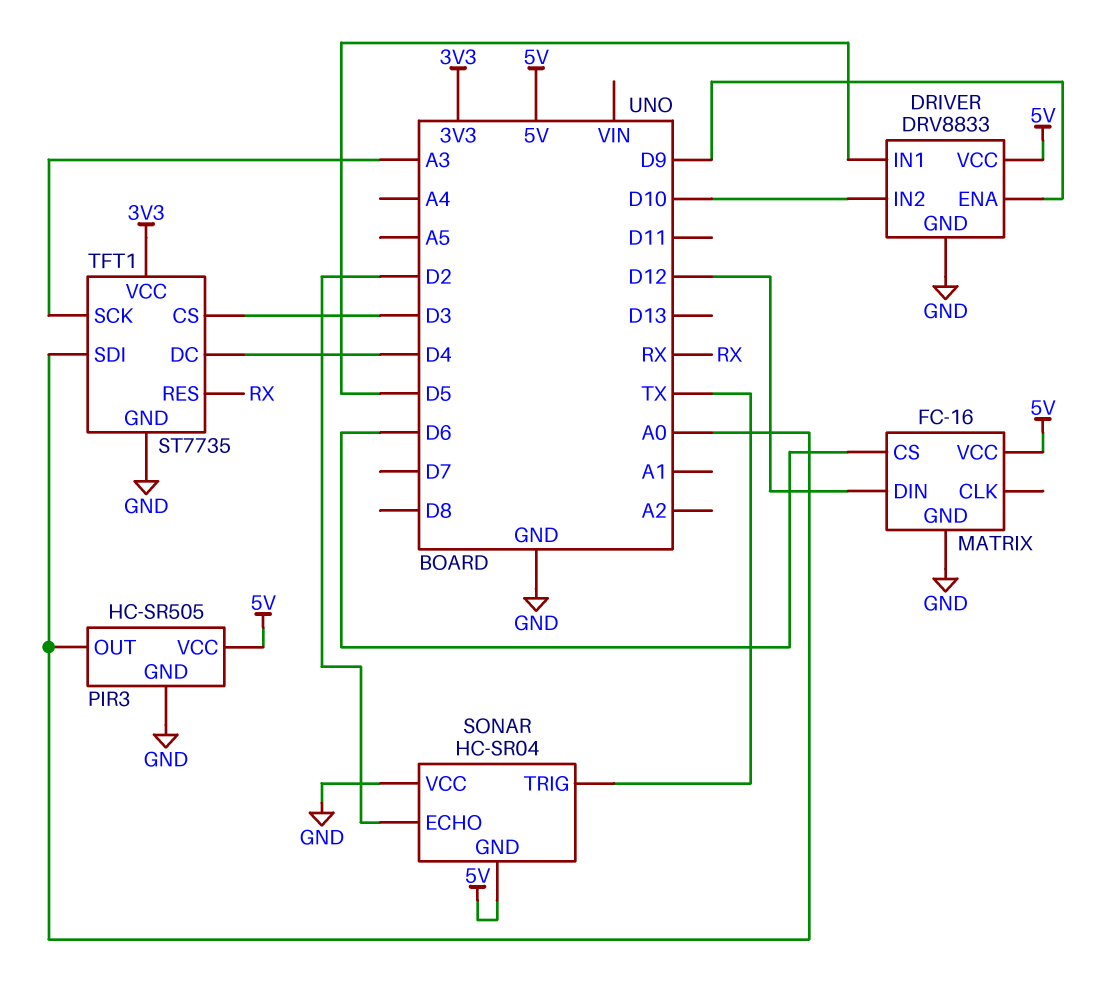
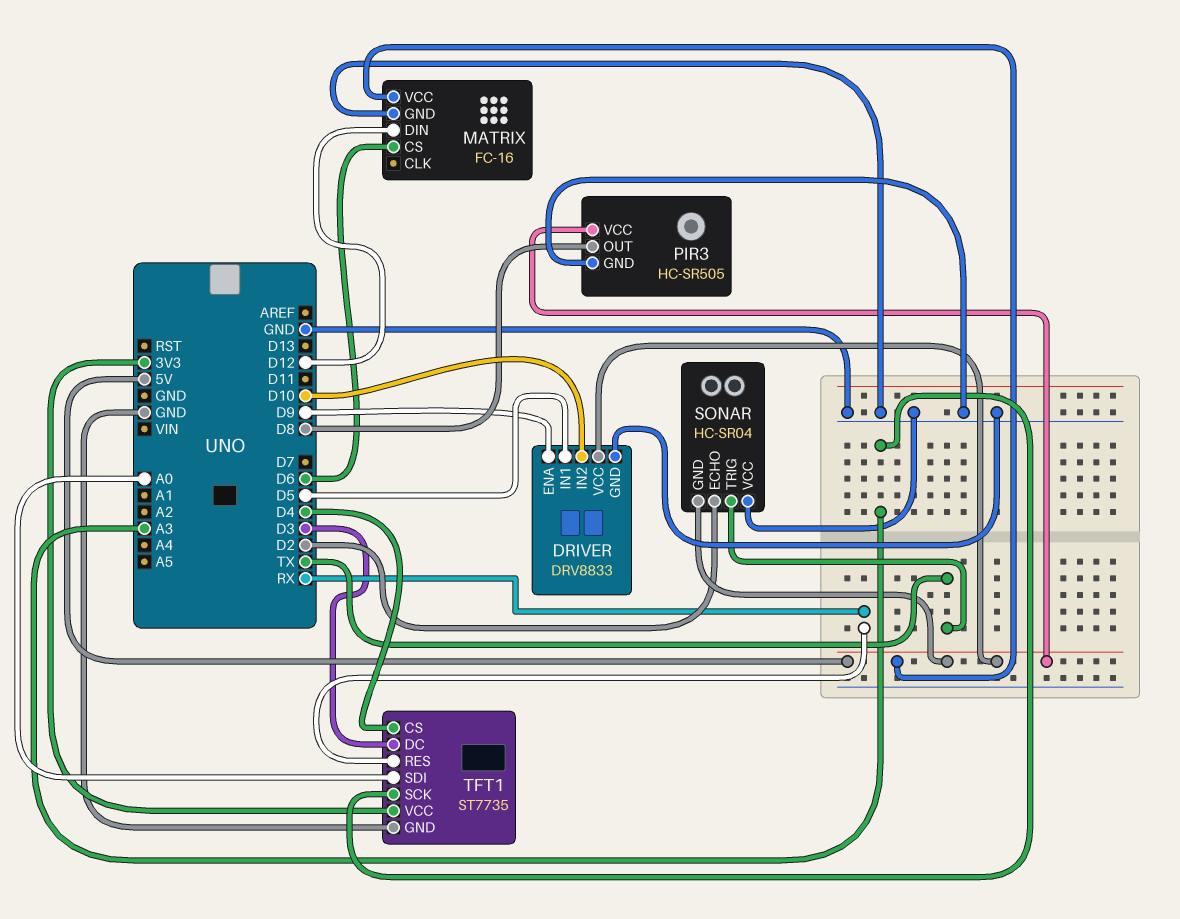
PIR3 pin OUT: A0 -> D8
TFT1 pin CS: D3 -> D4
TFT1 pin DC: D4 -> D3

